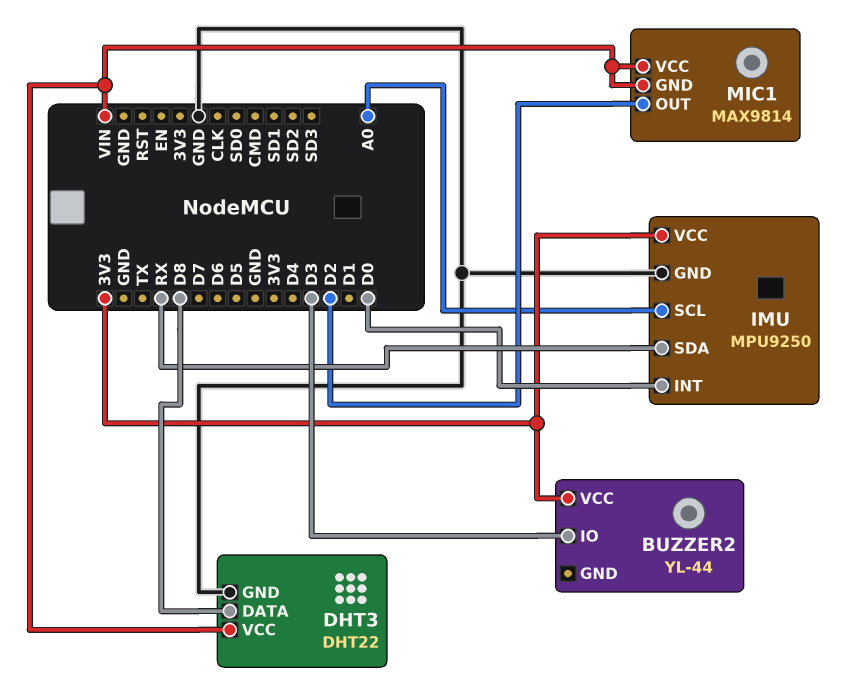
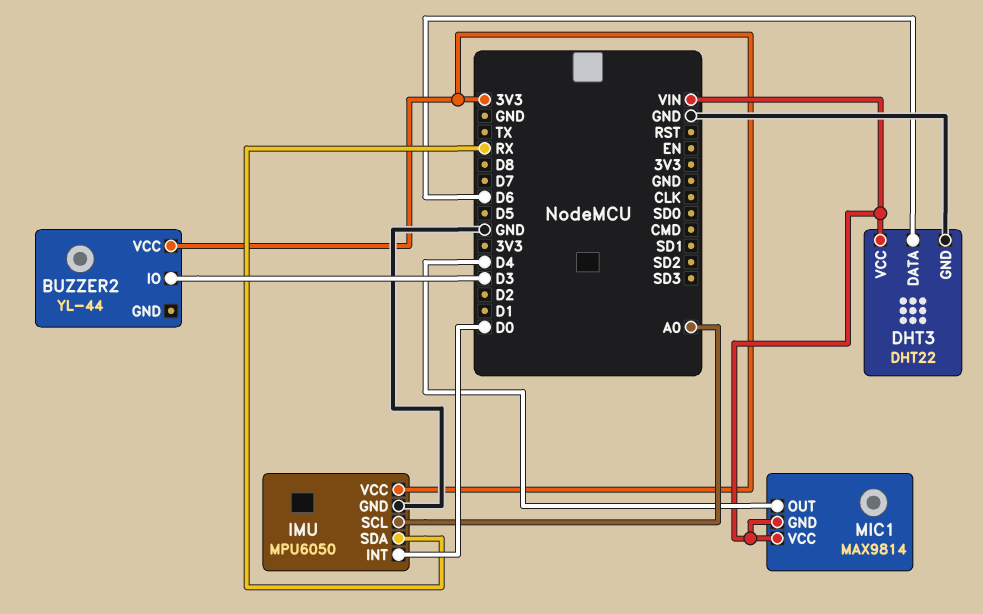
DHT3 pin DATA: D8 -> D6
IMU: MPU9250 -> MPU6050
MIC1 pin OUT: D2 -> D4

